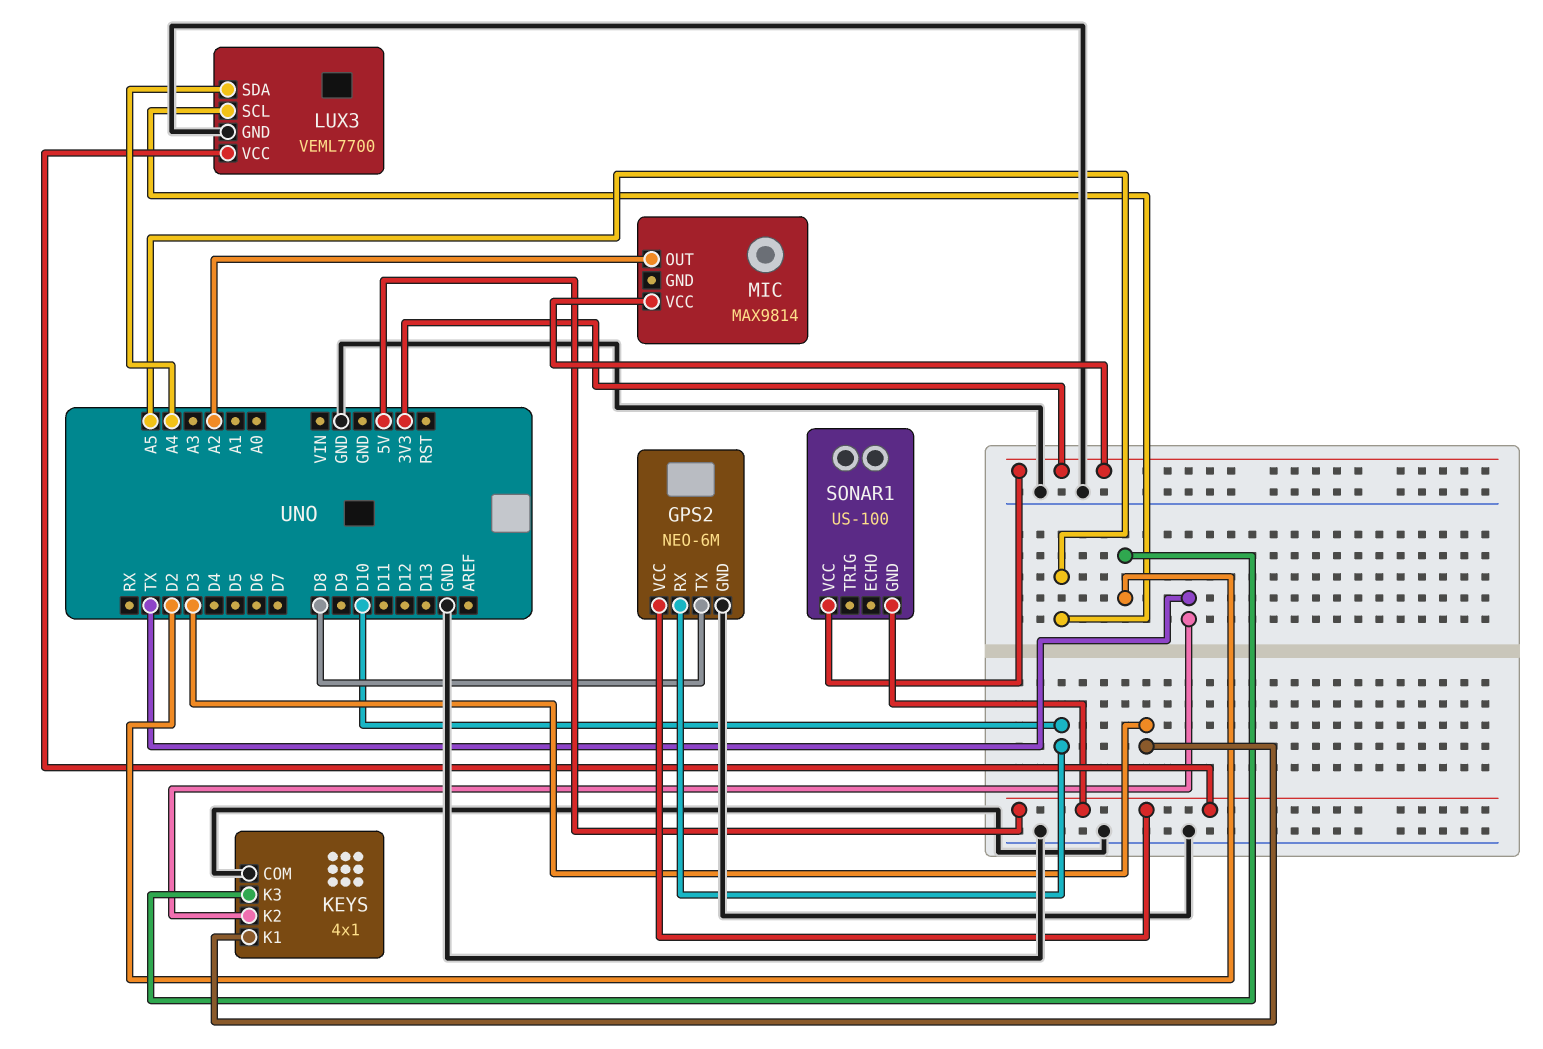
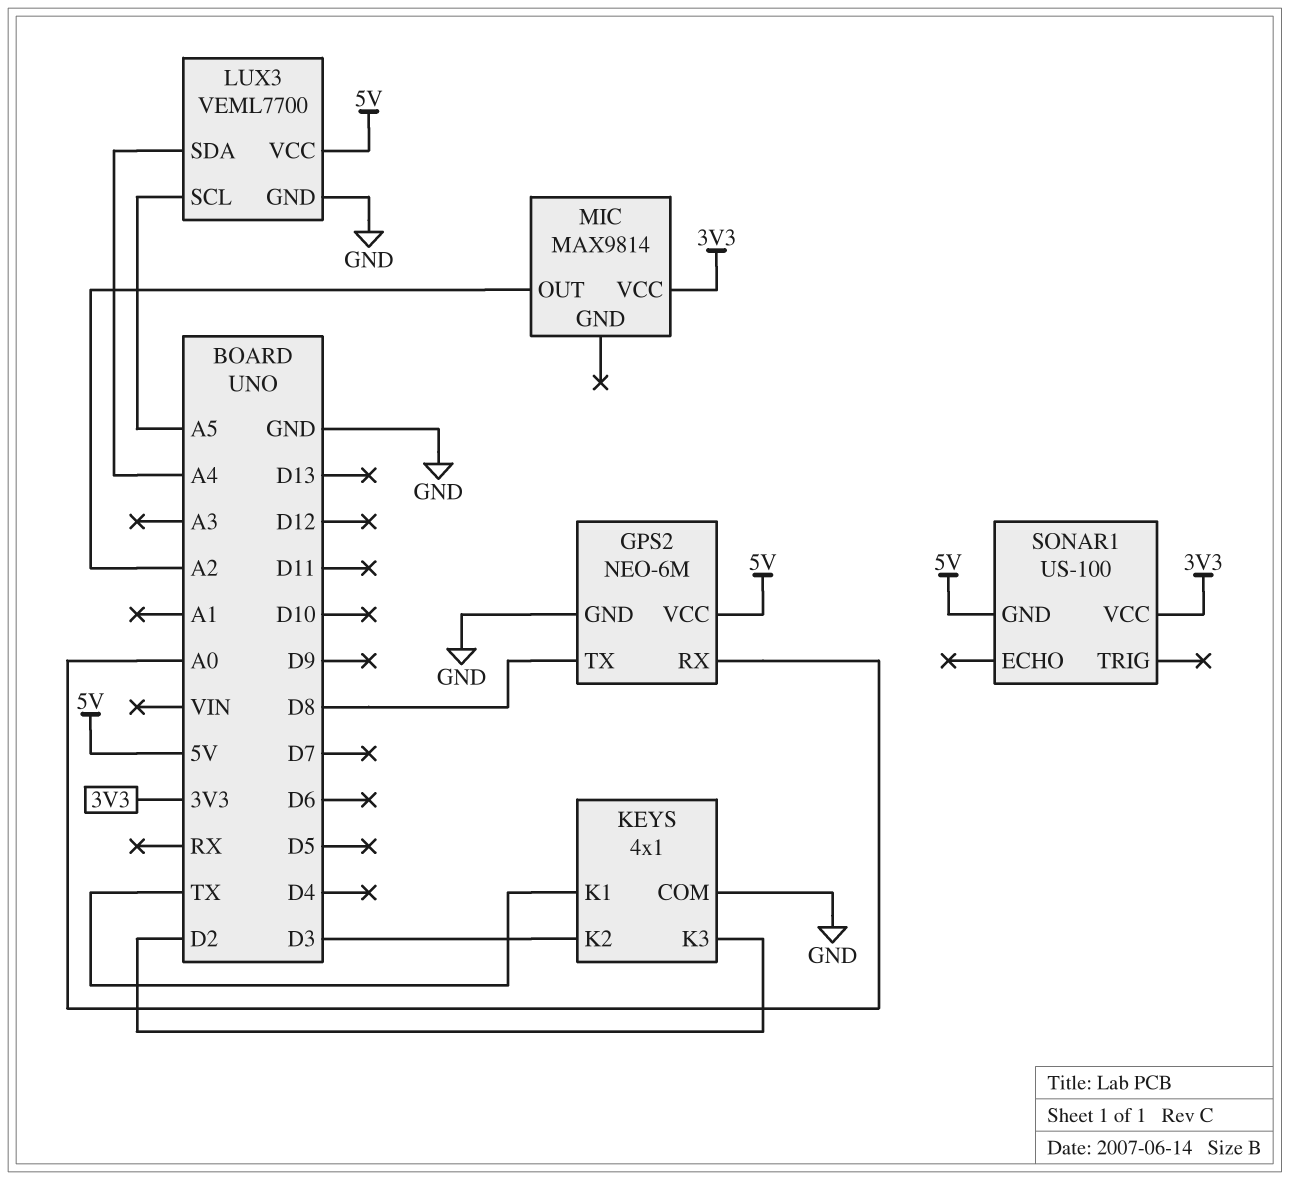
GPS2 pin RX: D10 -> A0
KEYS pin K1: D3 -> TX
KEYS pin K2: TX -> D3

